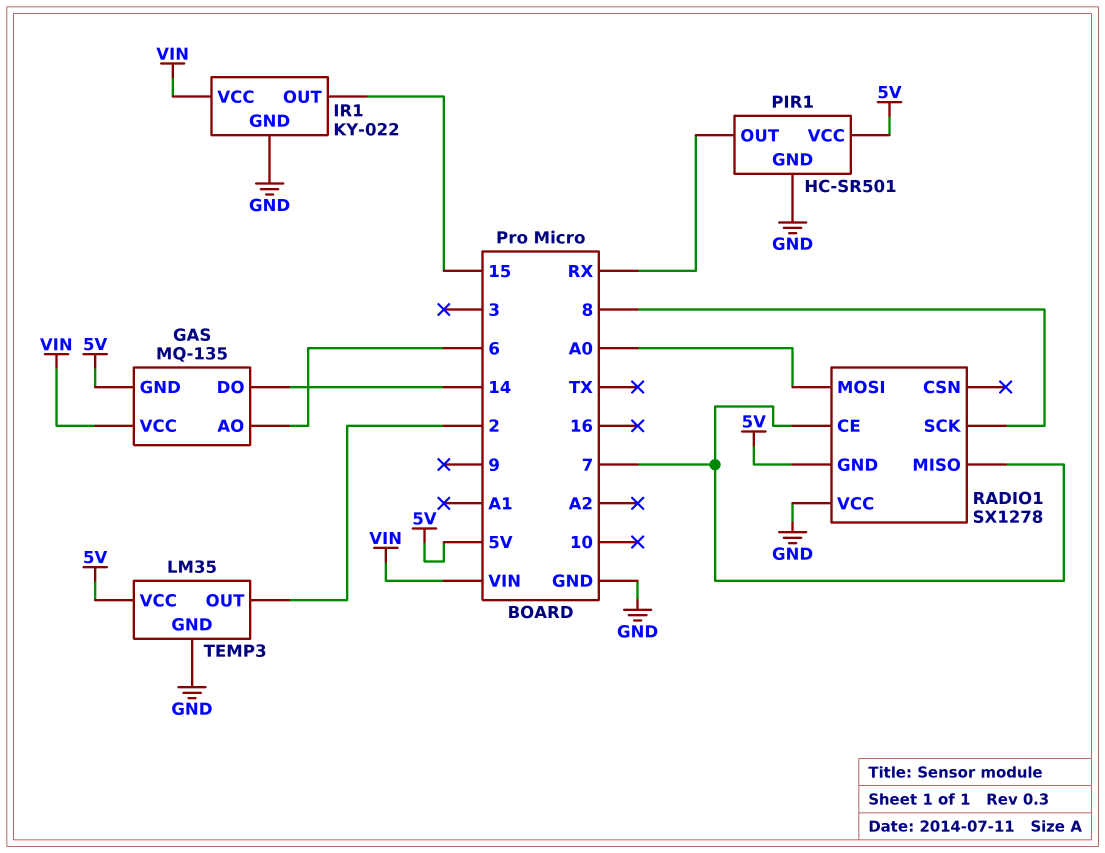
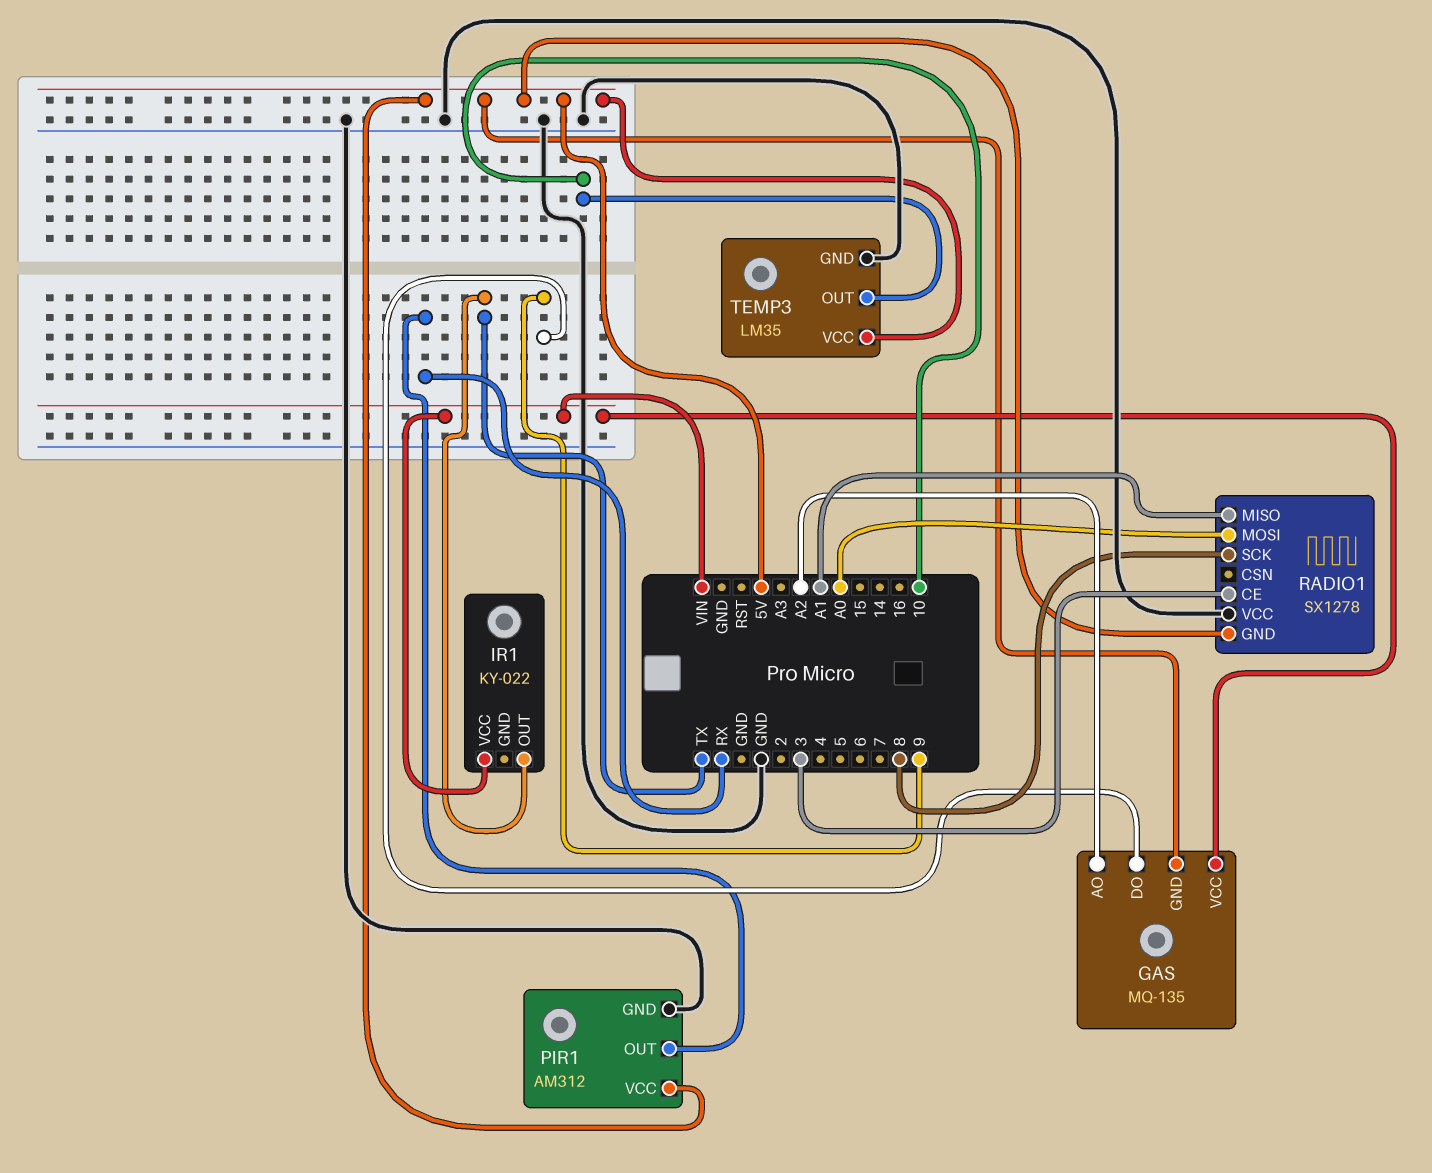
GAS pin AO: 6 -> A2
GAS pin DO: 14 -> 9
IR1 pin GND: GND -> none
IR1 pin OUT: 15 -> TX
PIR1: HC-SR501 -> AM312
RADIO1 pin CE: 7 -> 3
RADIO1 pin MISO: 7 -> A1
TEMP3 pin OUT: 2 -> 10

